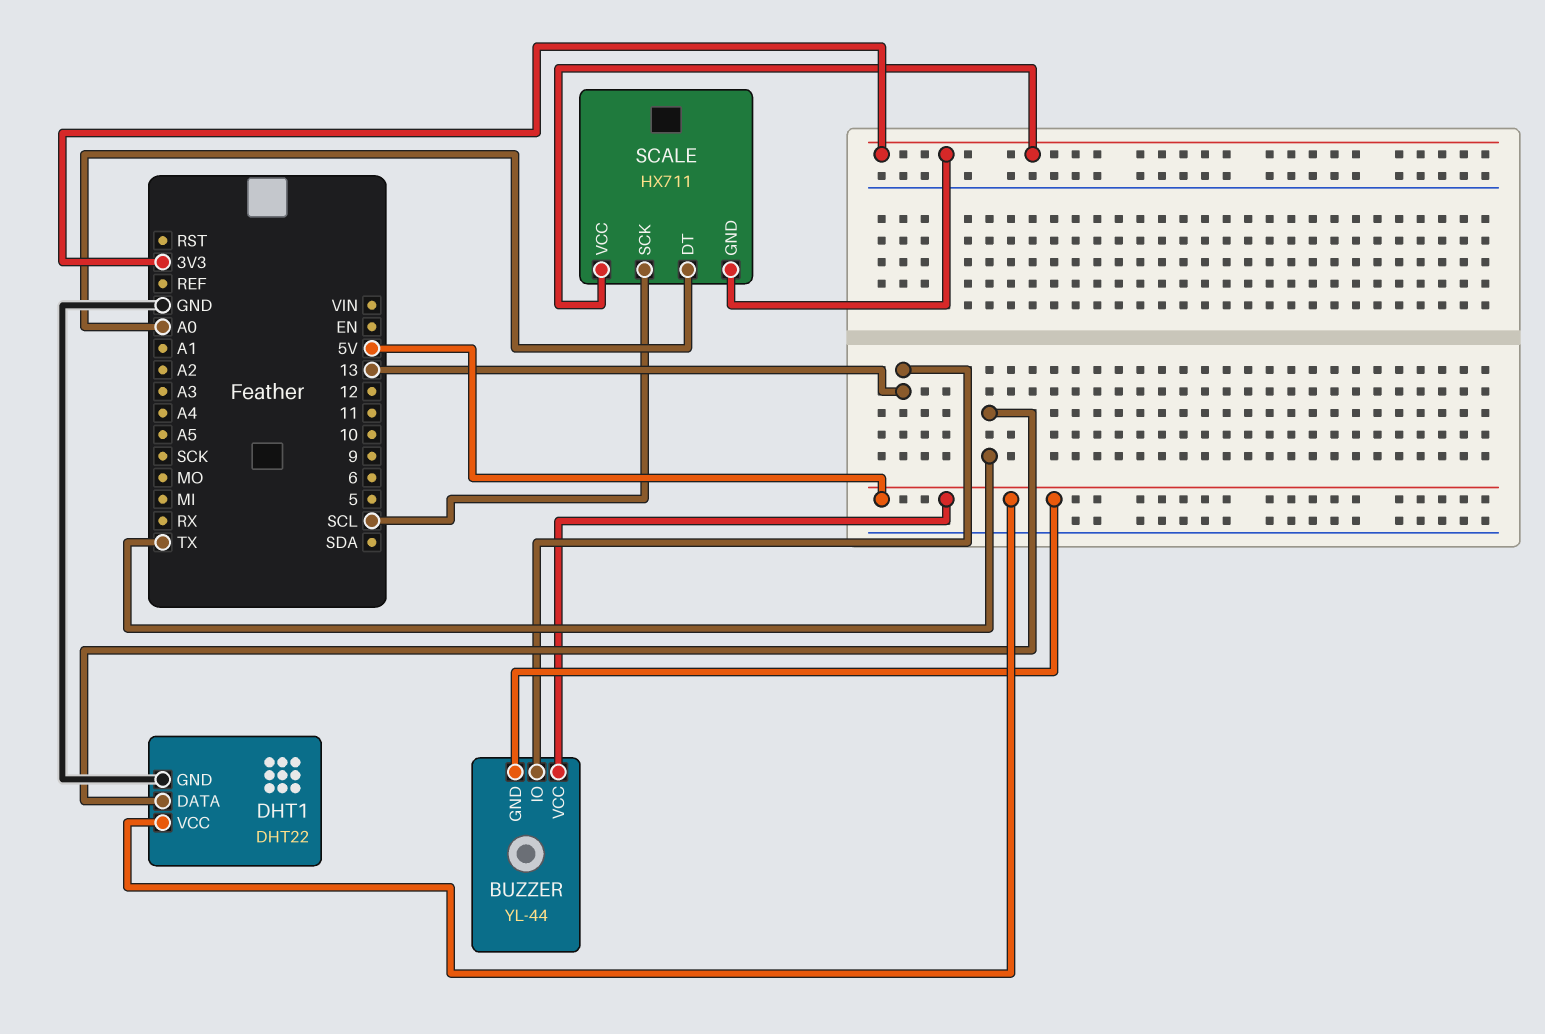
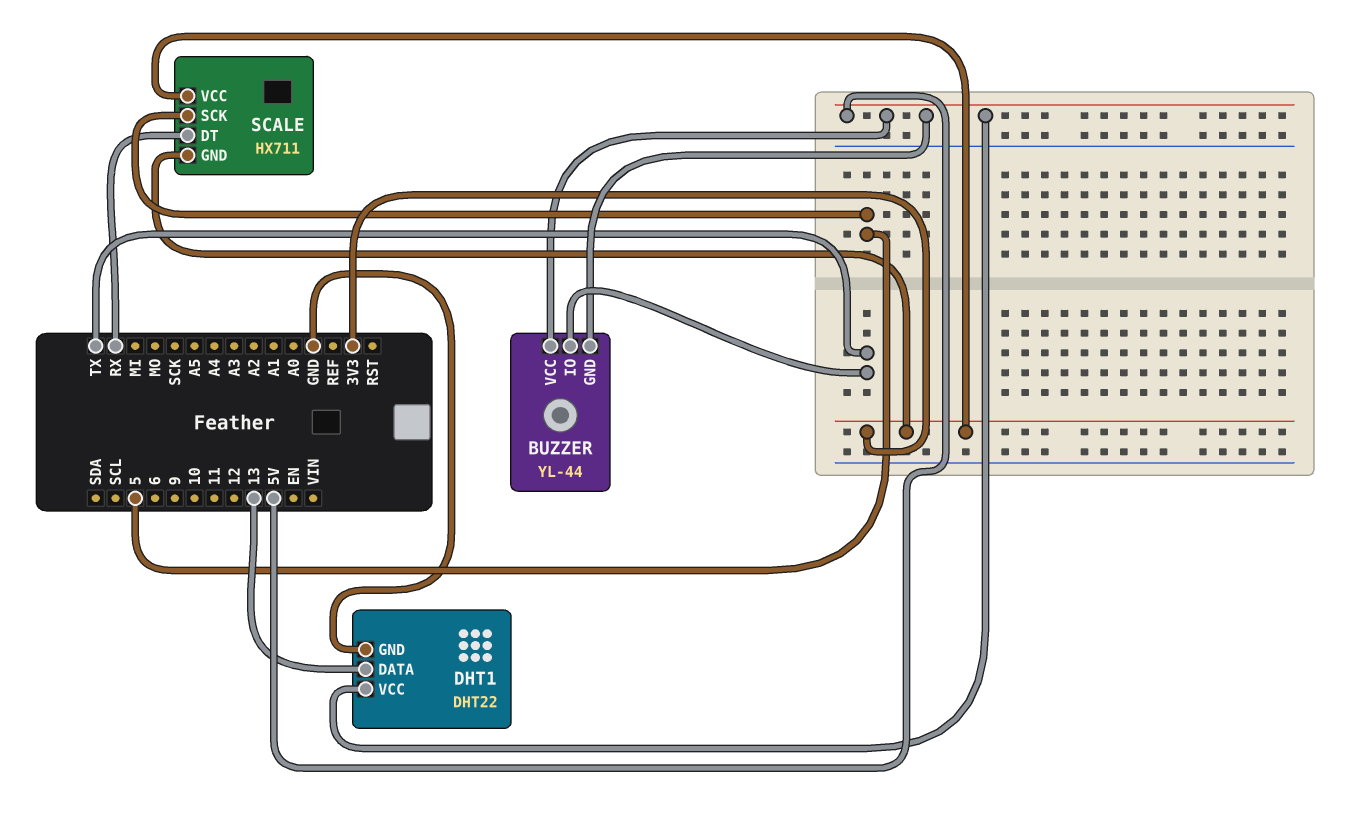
BUZZER pin IO: 13 -> TX
DHT1 pin DATA: TX -> 13
SCALE pin DT: A0 -> RX
SCALE pin SCK: SCL -> 5

